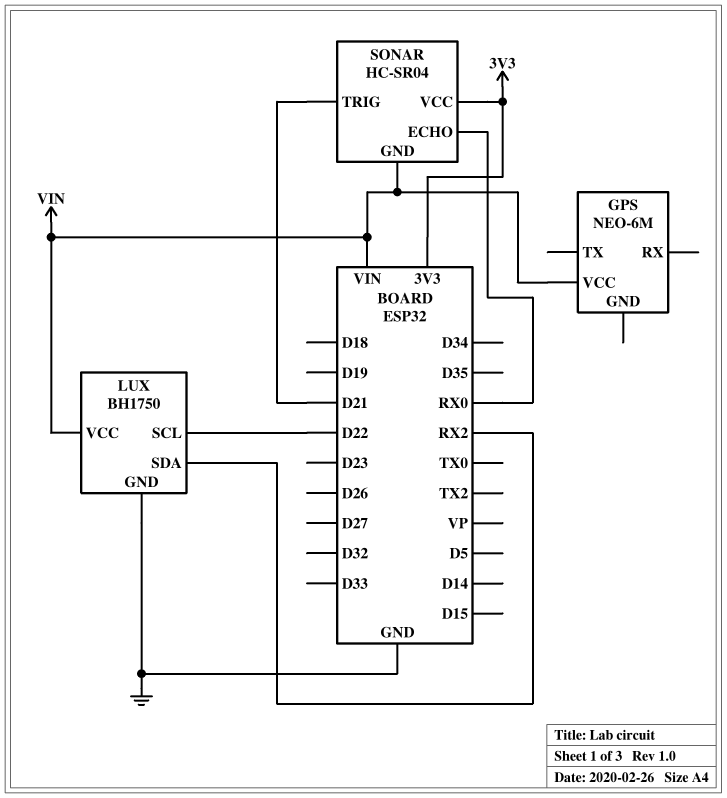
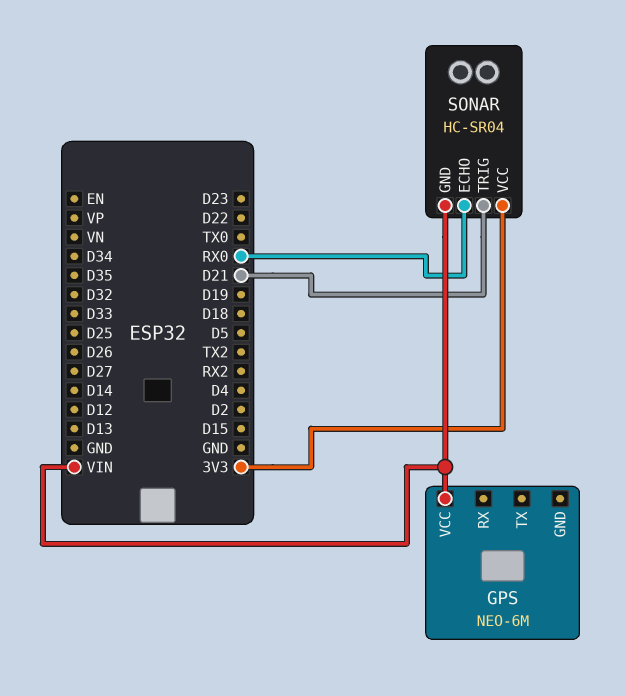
LUX: BH1750 -> none
LUX pin GND: GND -> none
LUX pin SCL: D22 -> none
LUX pin SDA: RX2 -> none
LUX pin VCC: VIN -> none

